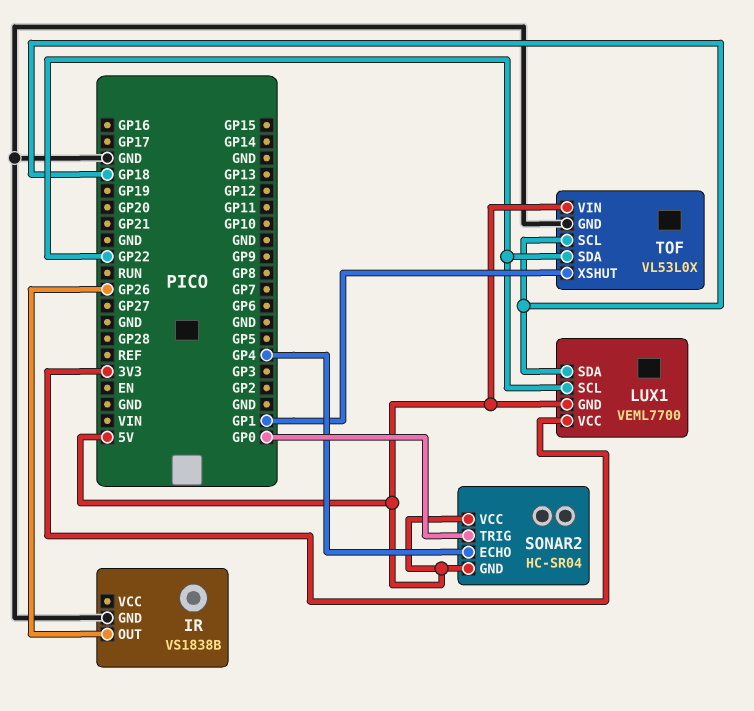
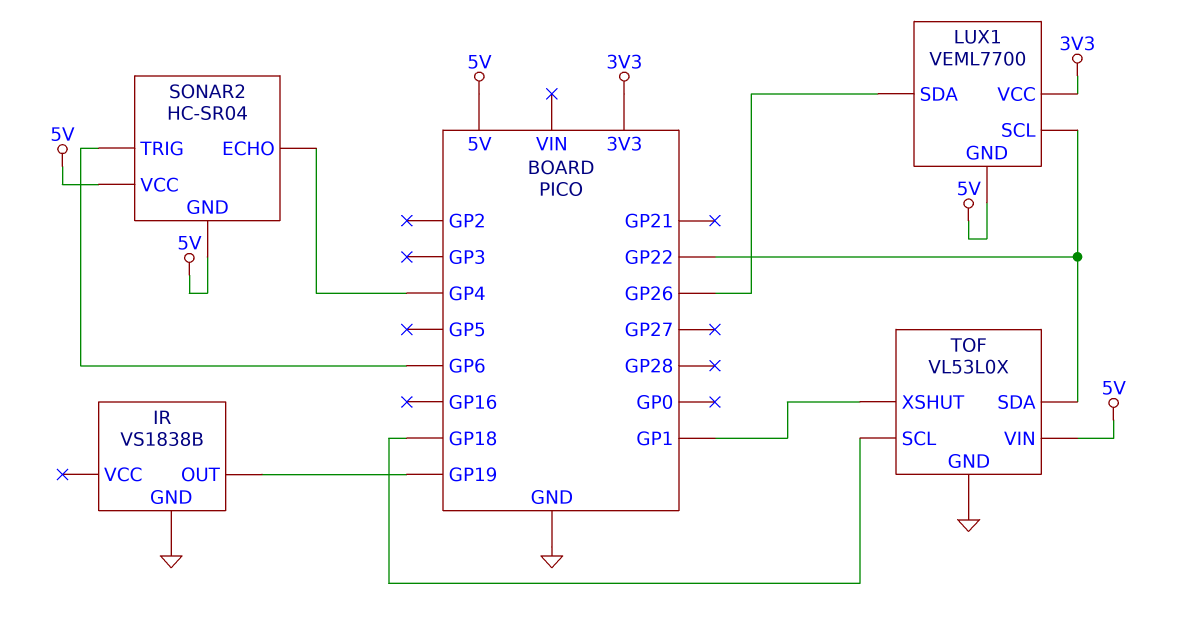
IR pin OUT: GP26 -> GP19
LUX1 pin SDA: GP18 -> GP26
SONAR2 pin TRIG: GP0 -> GP6

